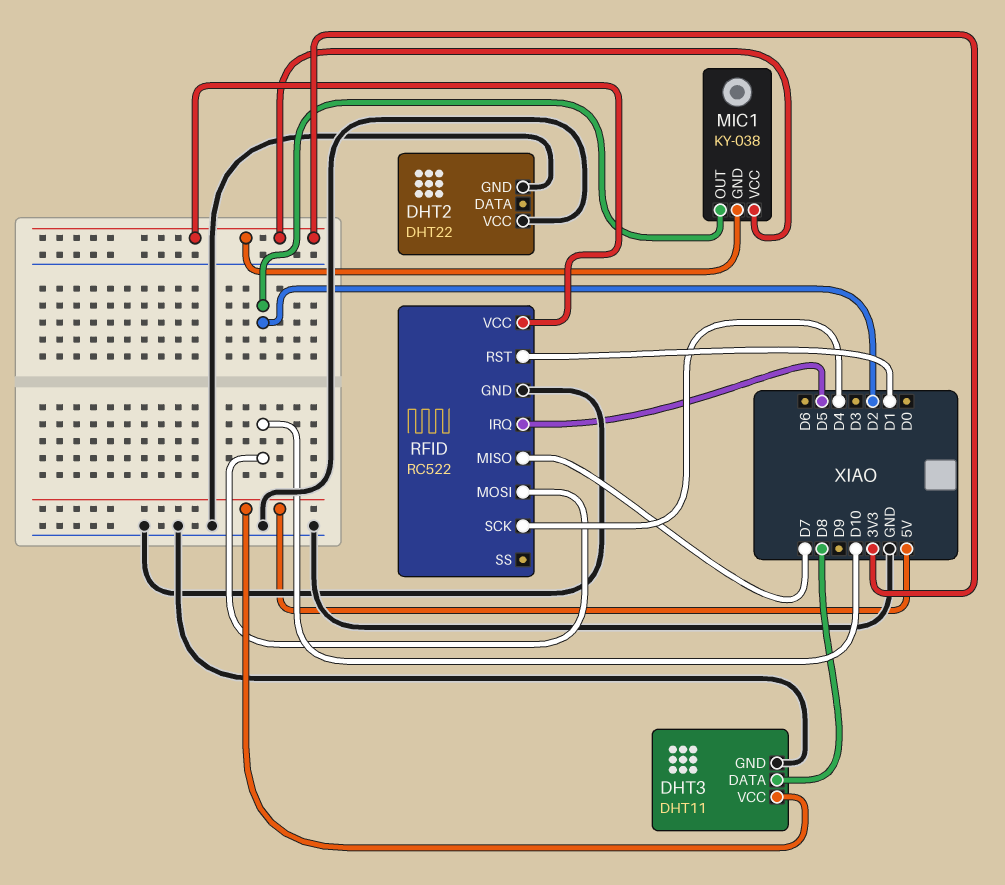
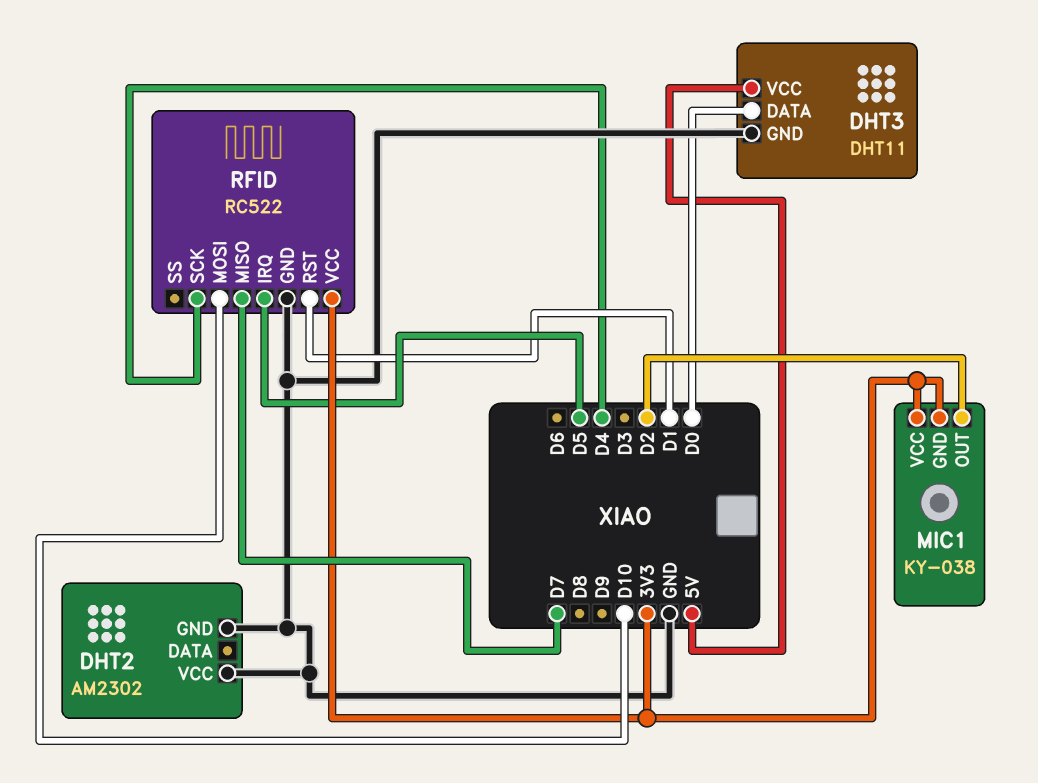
DHT2: DHT22 -> AM2302
DHT3 pin DATA: D8 -> D0

